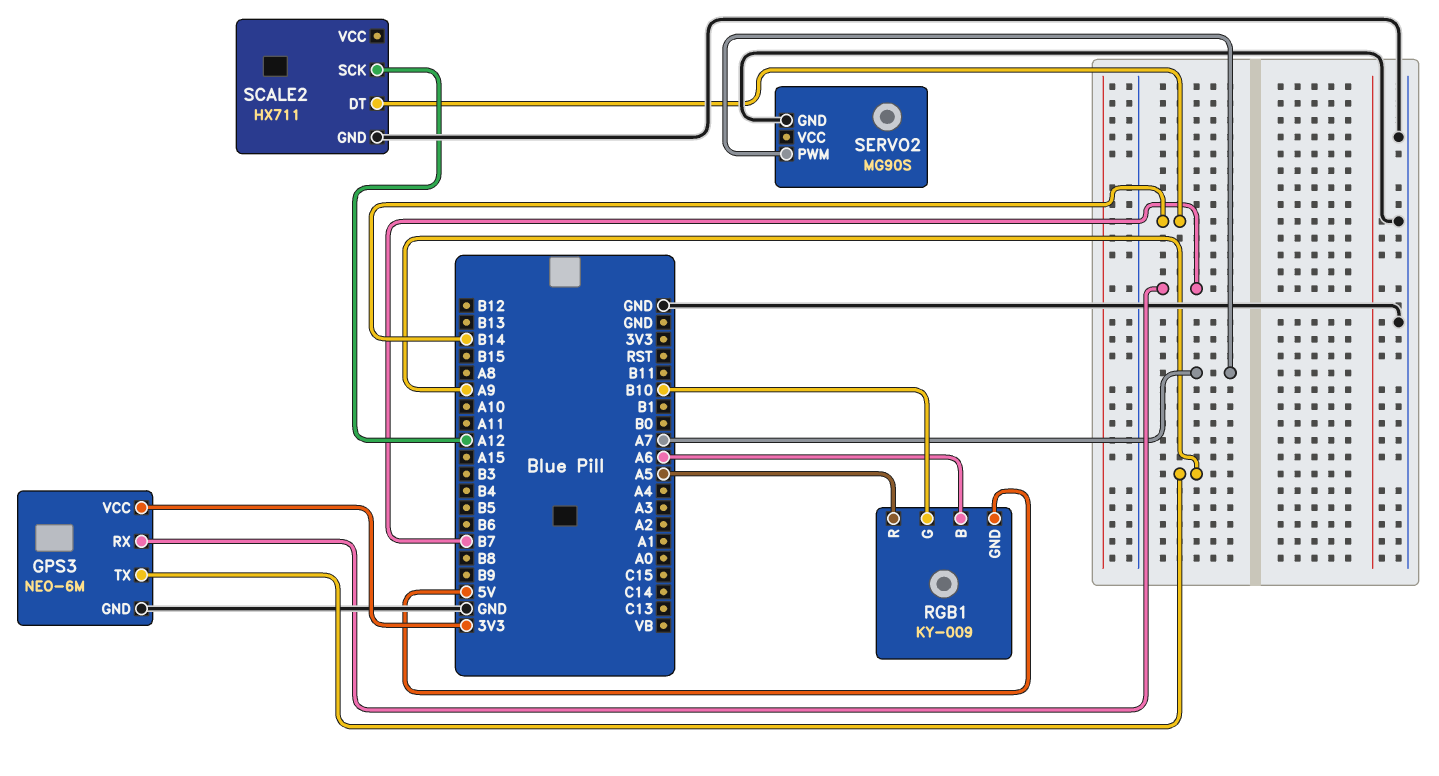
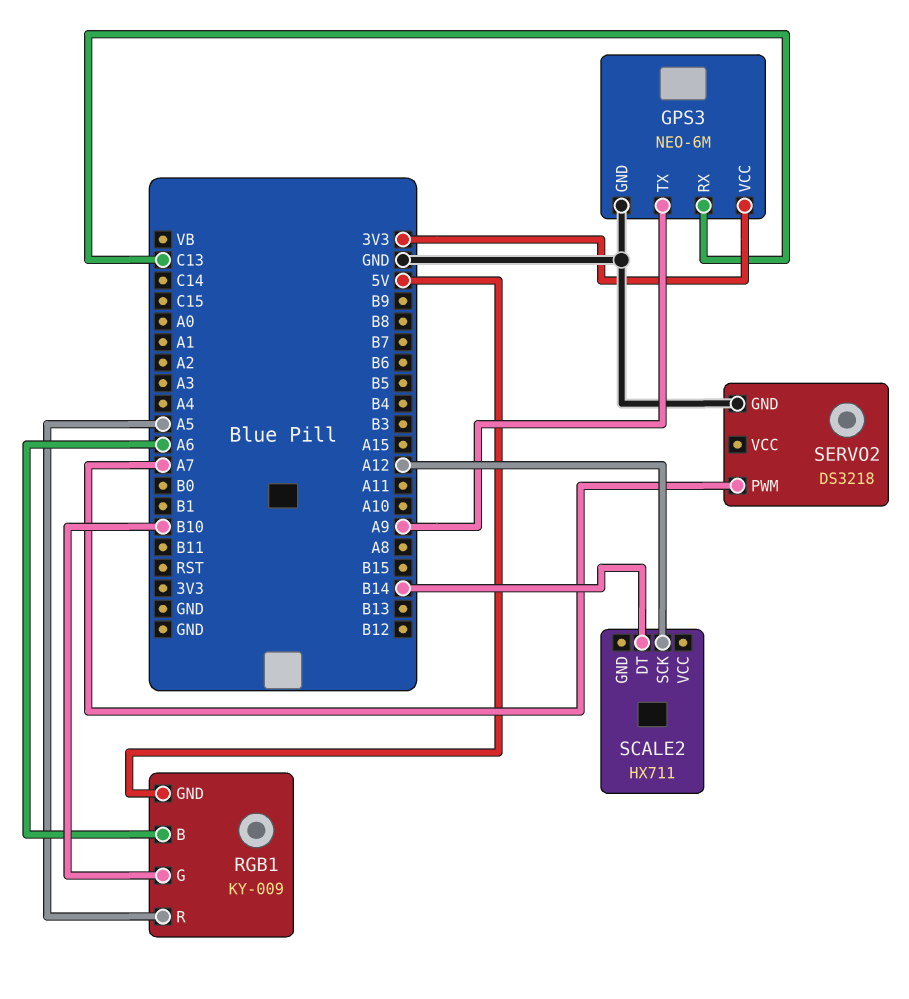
GPS3 pin RX: B7 -> C13
SCALE2 pin GND: GND -> none
SERVO2: MG90S -> DS3218

